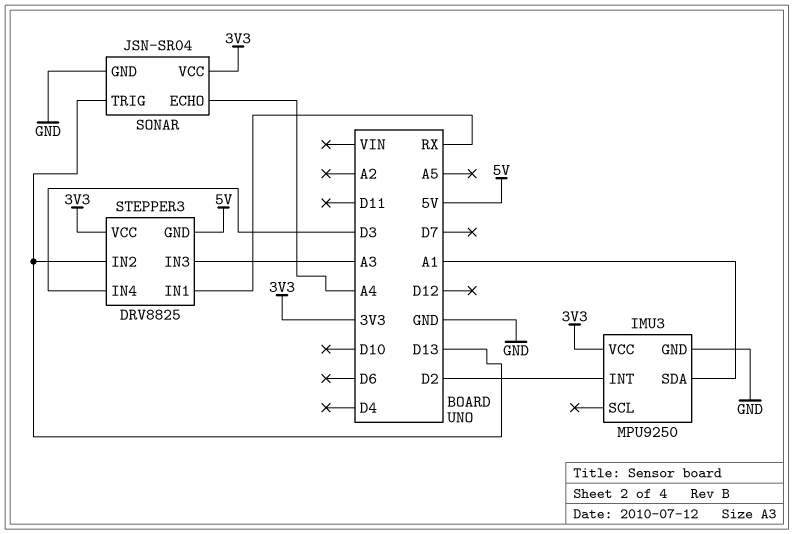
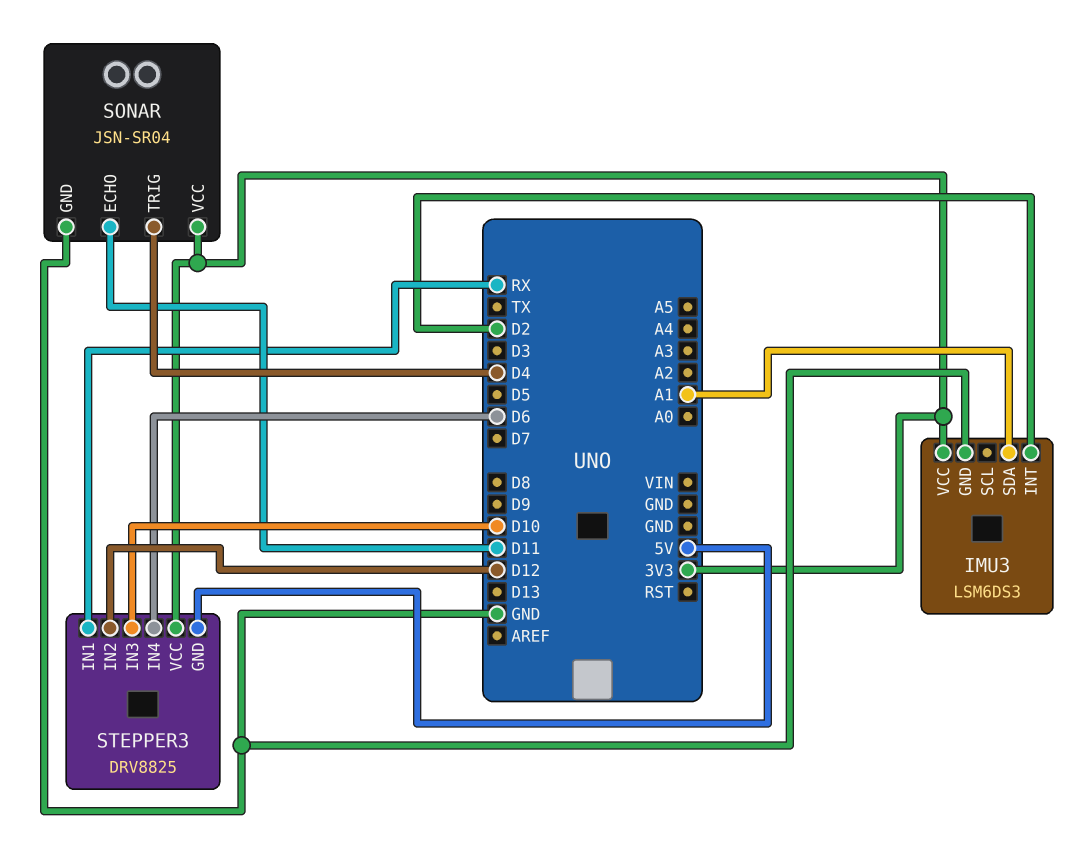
IMU3: MPU9250 -> LSM6DS3
SONAR pin ECHO: A4 -> D11
SONAR pin TRIG: D13 -> D4
STEPPER3 pin IN2: D13 -> D12
STEPPER3 pin IN3: A3 -> D10
STEPPER3 pin IN4: D3 -> D6

